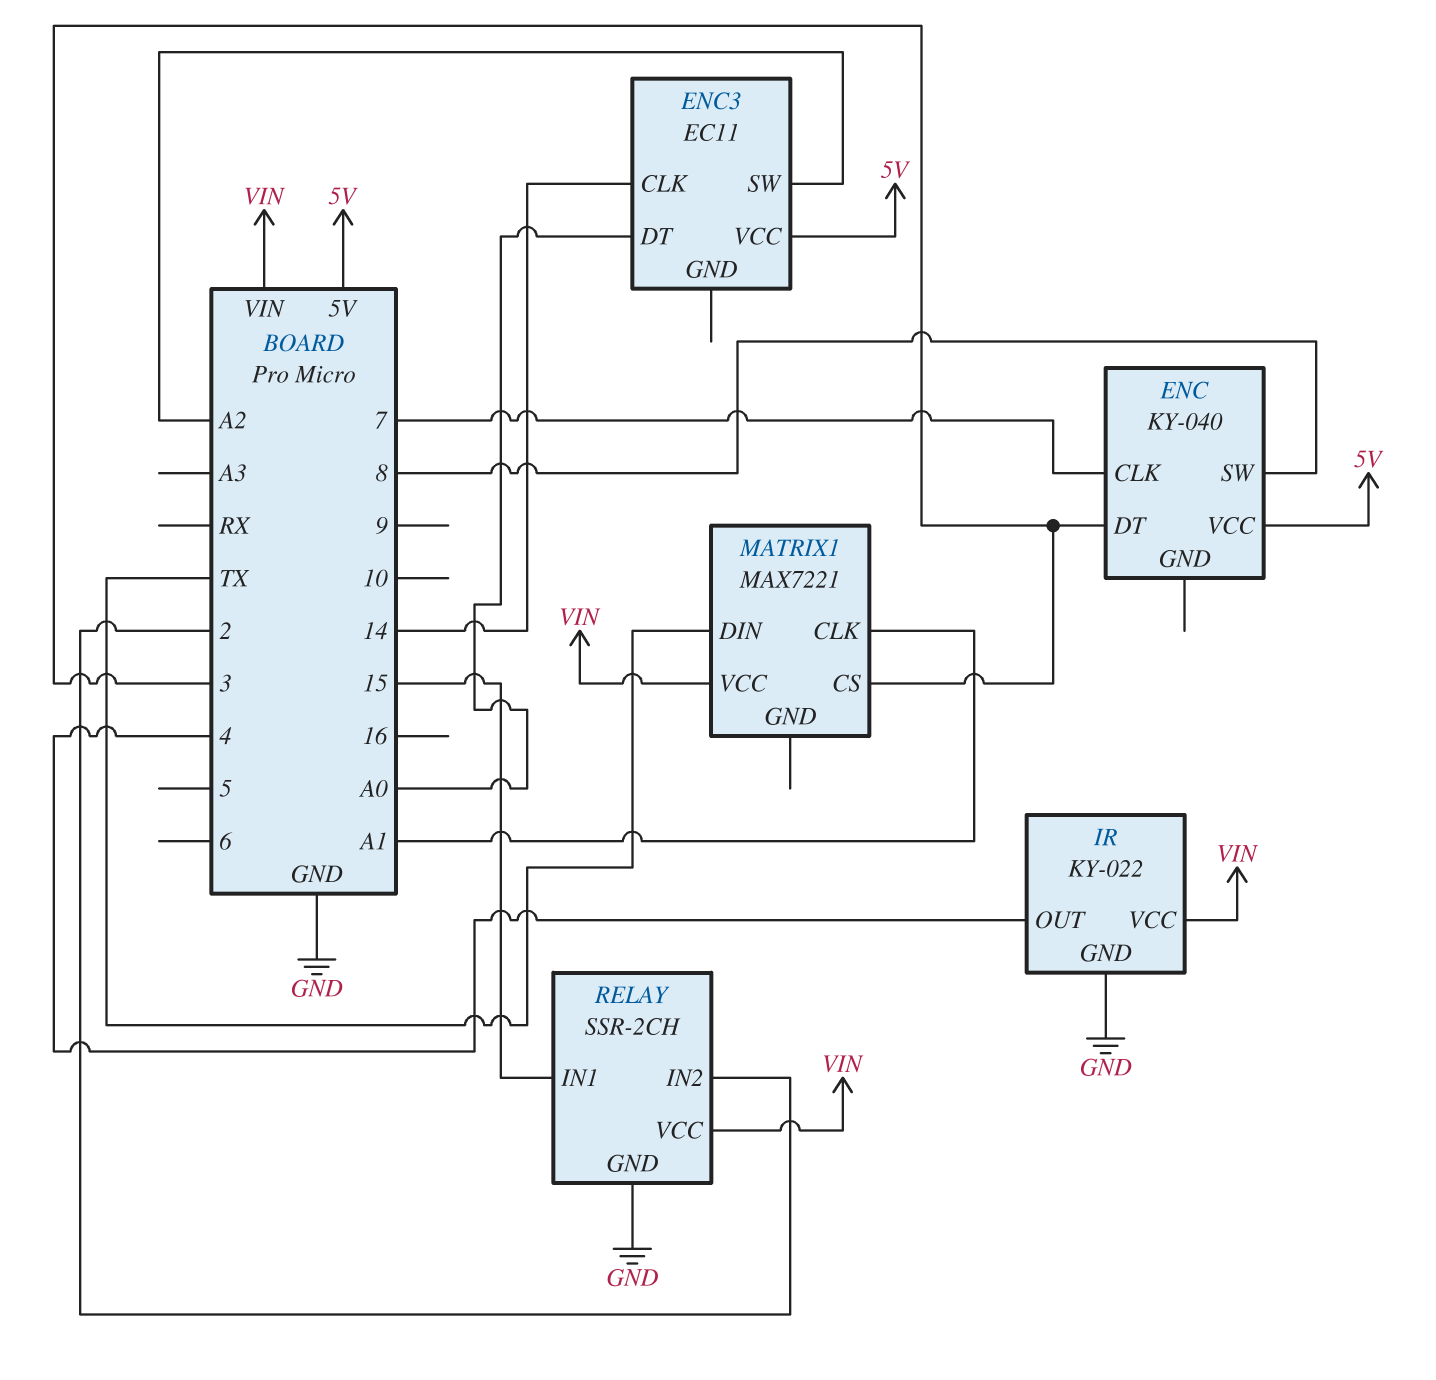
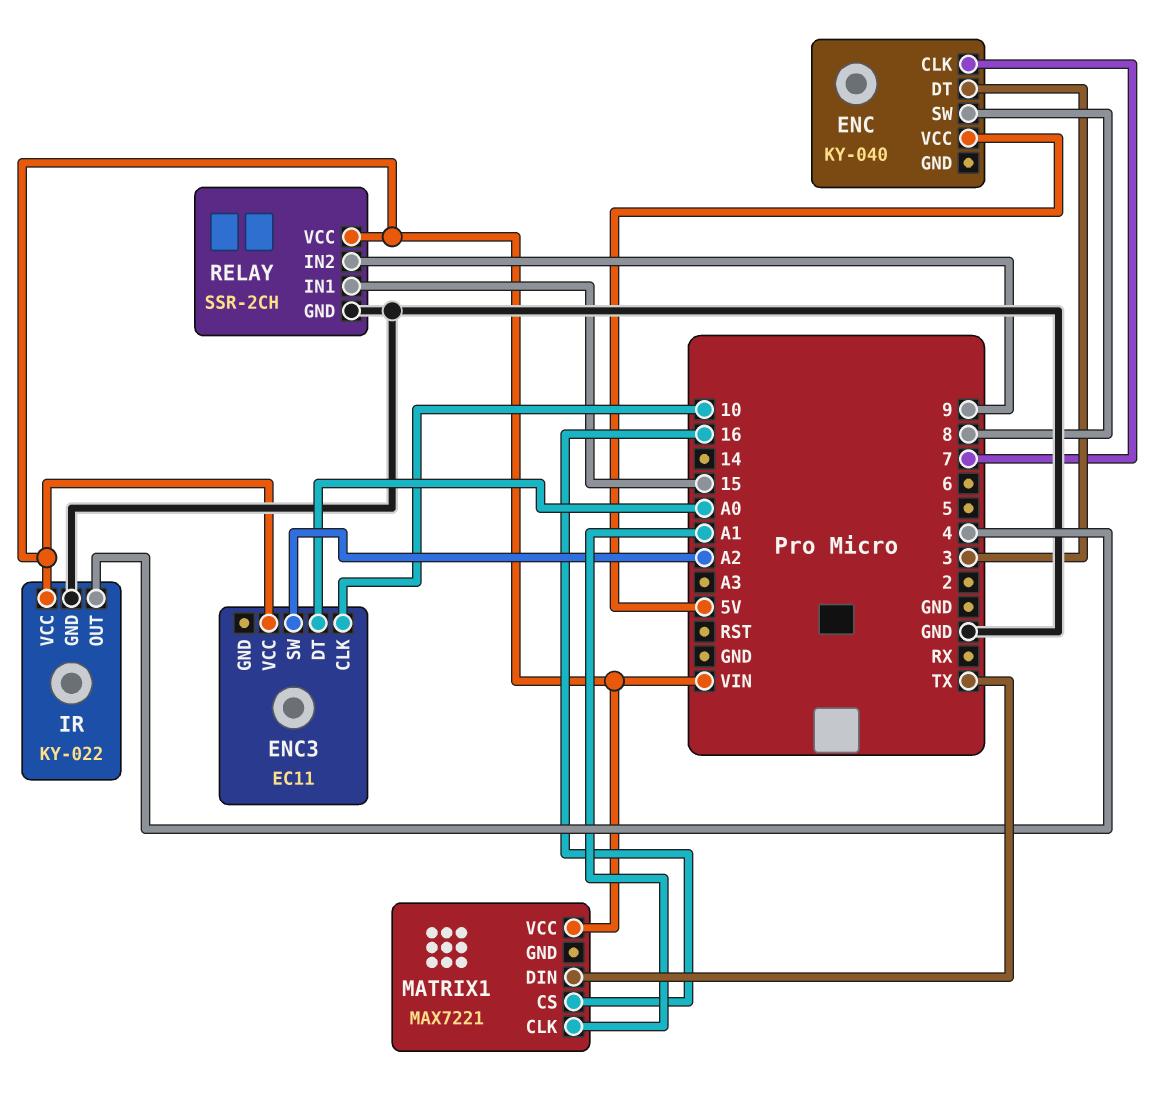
ENC3 pin CLK: 14 -> 10
ENC3 pin VCC: 5V -> VIN
MATRIX1 pin CS: 3 -> 16
RELAY pin IN2: 2 -> 9

